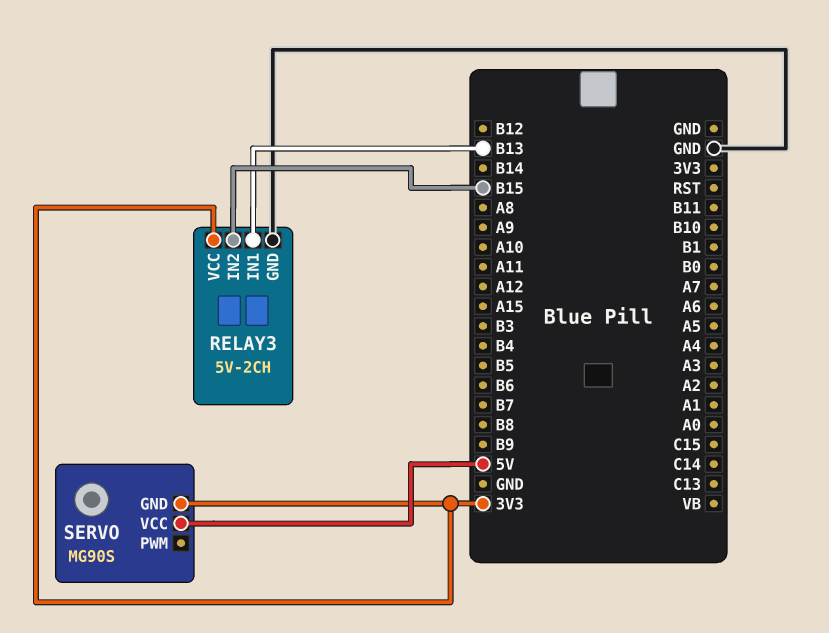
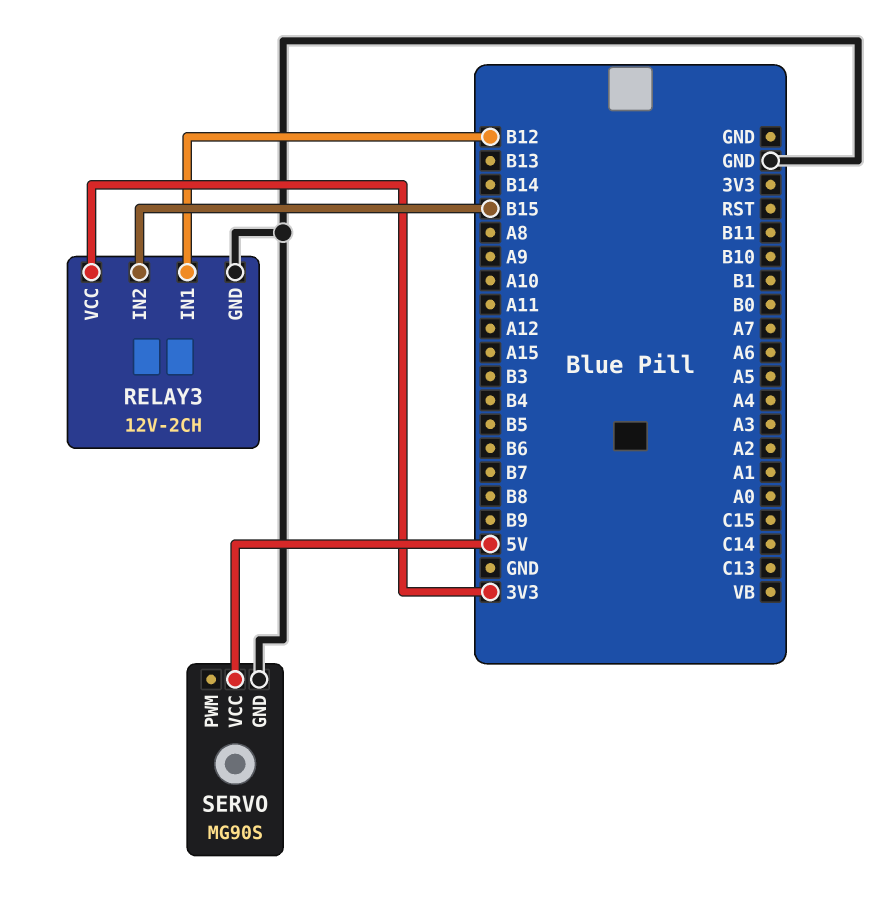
RELAY3: 5V-2CH -> 12V-2CH
RELAY3 pin IN1: B13 -> B12
SERVO pin GND: 3V3 -> GND

